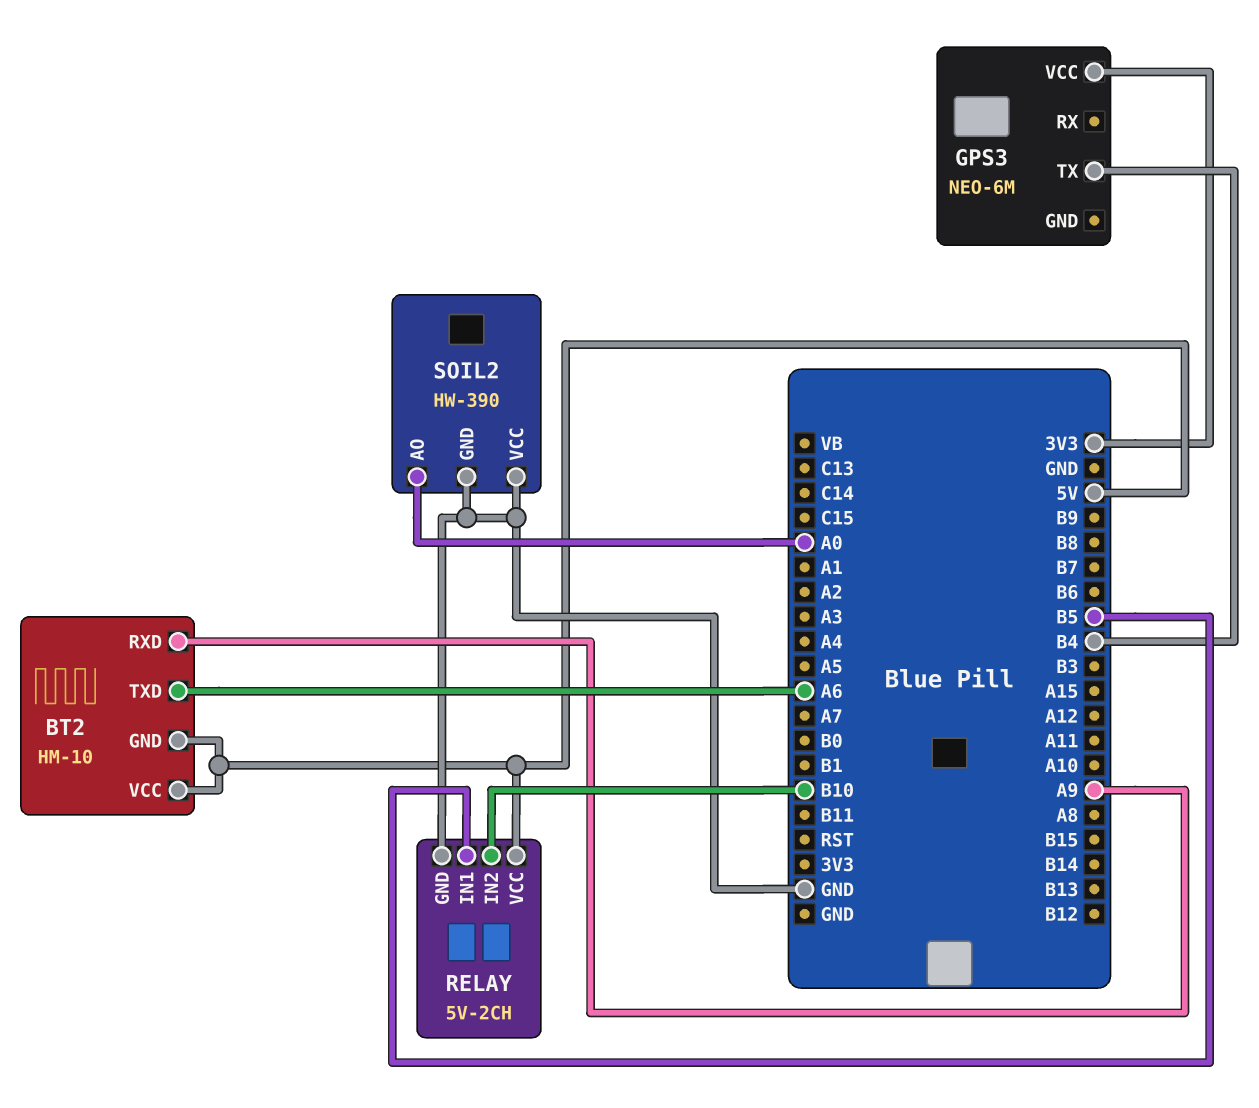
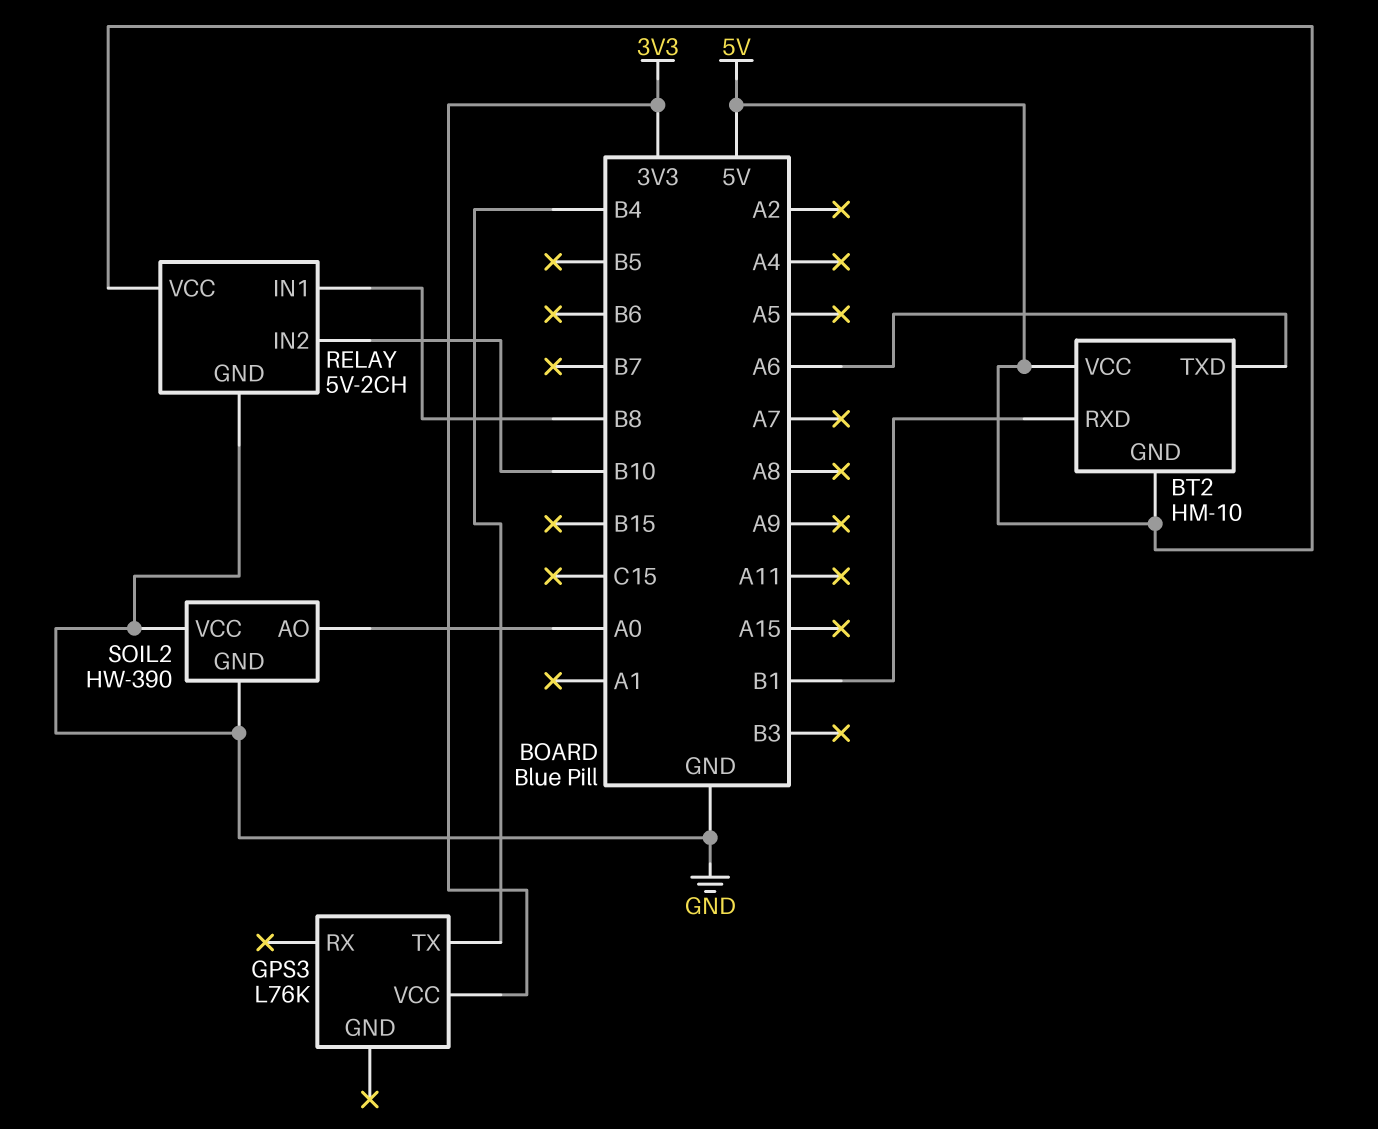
BT2 pin RXD: A9 -> B1
GPS3: NEO-6M -> L76K
RELAY pin IN1: B5 -> B8

